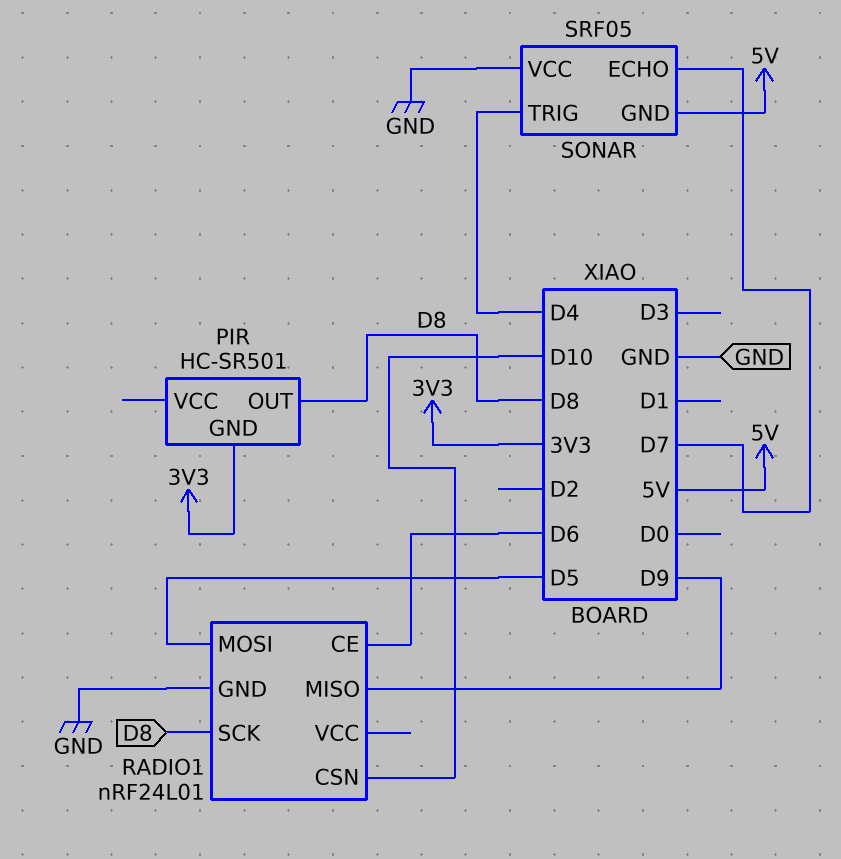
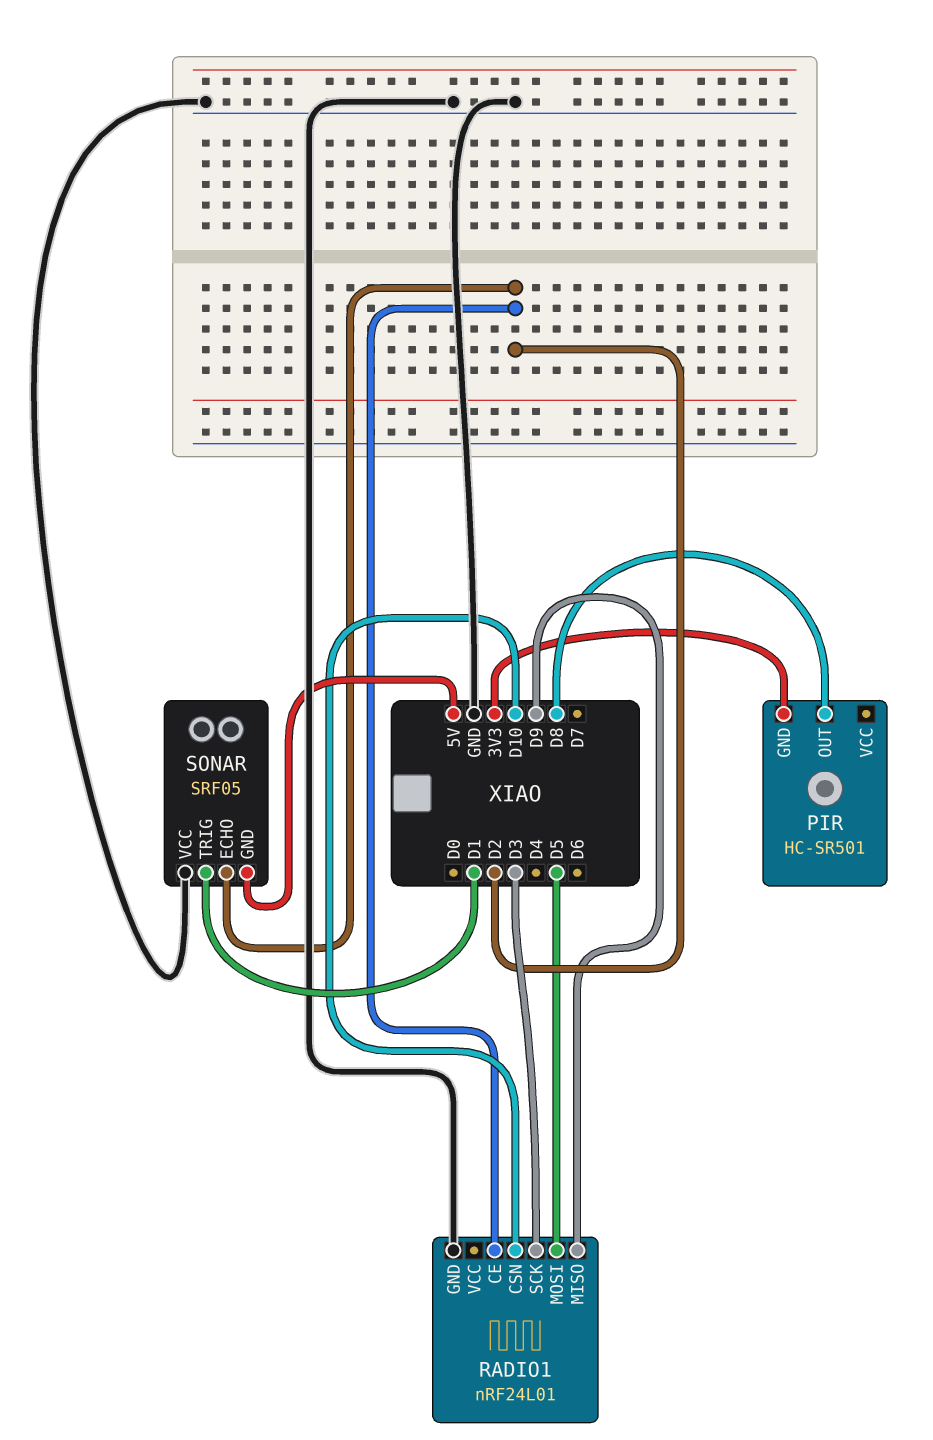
RADIO1 pin CE: D6 -> D2
RADIO1 pin SCK: D8 -> D3
SONAR pin ECHO: D7 -> D2
SONAR pin TRIG: D4 -> D1

